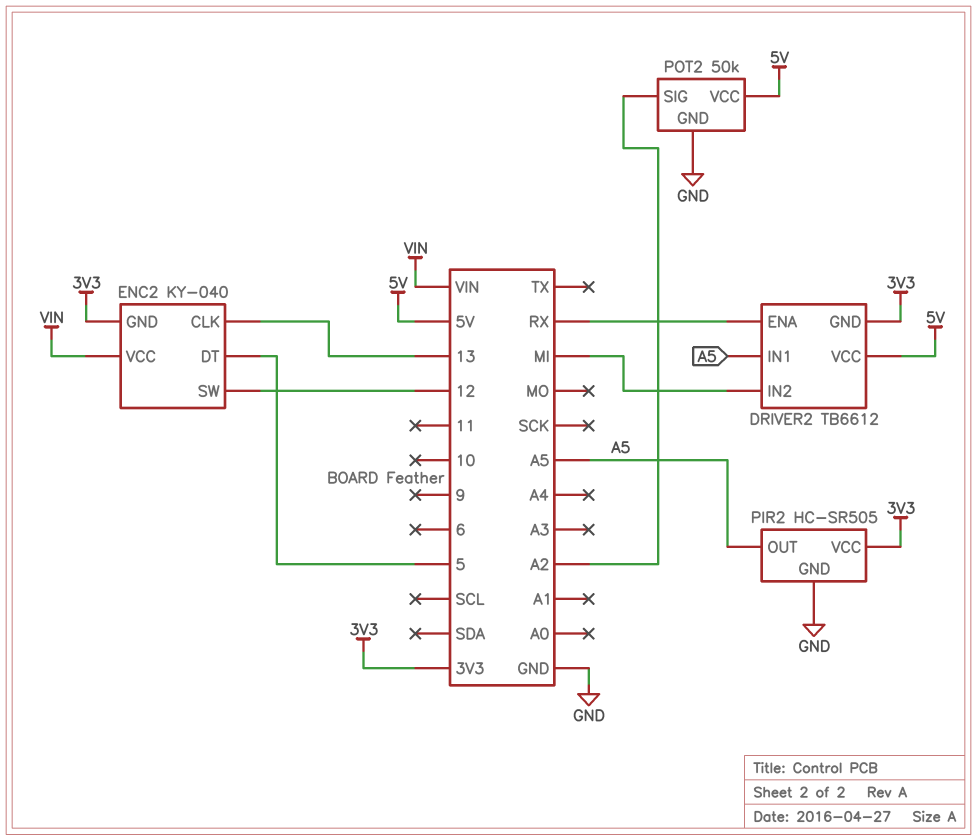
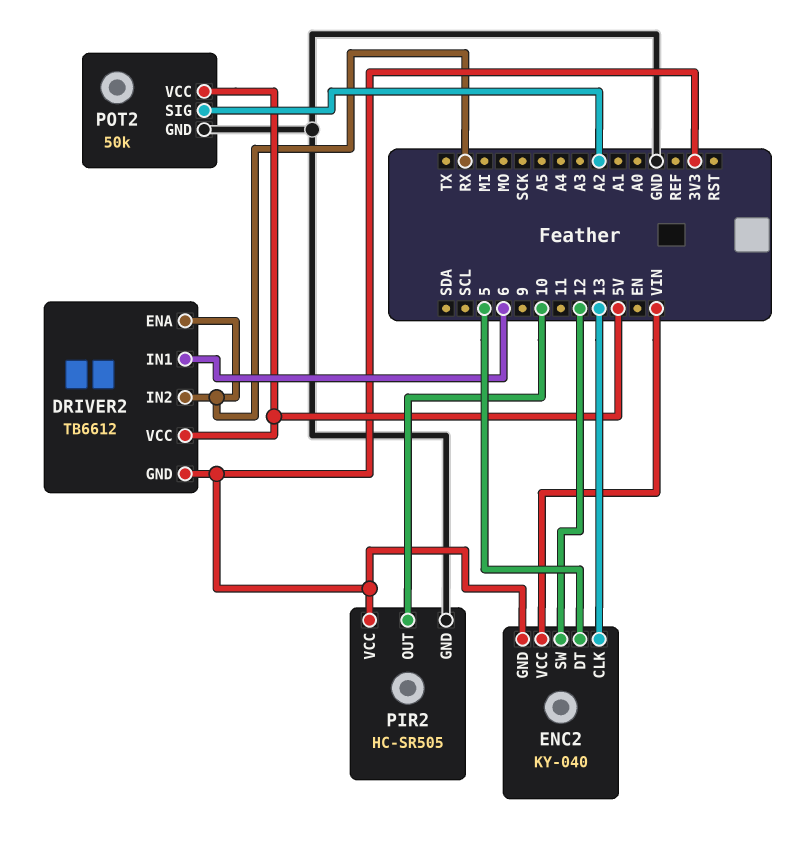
DRIVER2 pin IN1: A5 -> 6
DRIVER2 pin IN2: MI -> RX
PIR2 pin OUT: A5 -> 10

